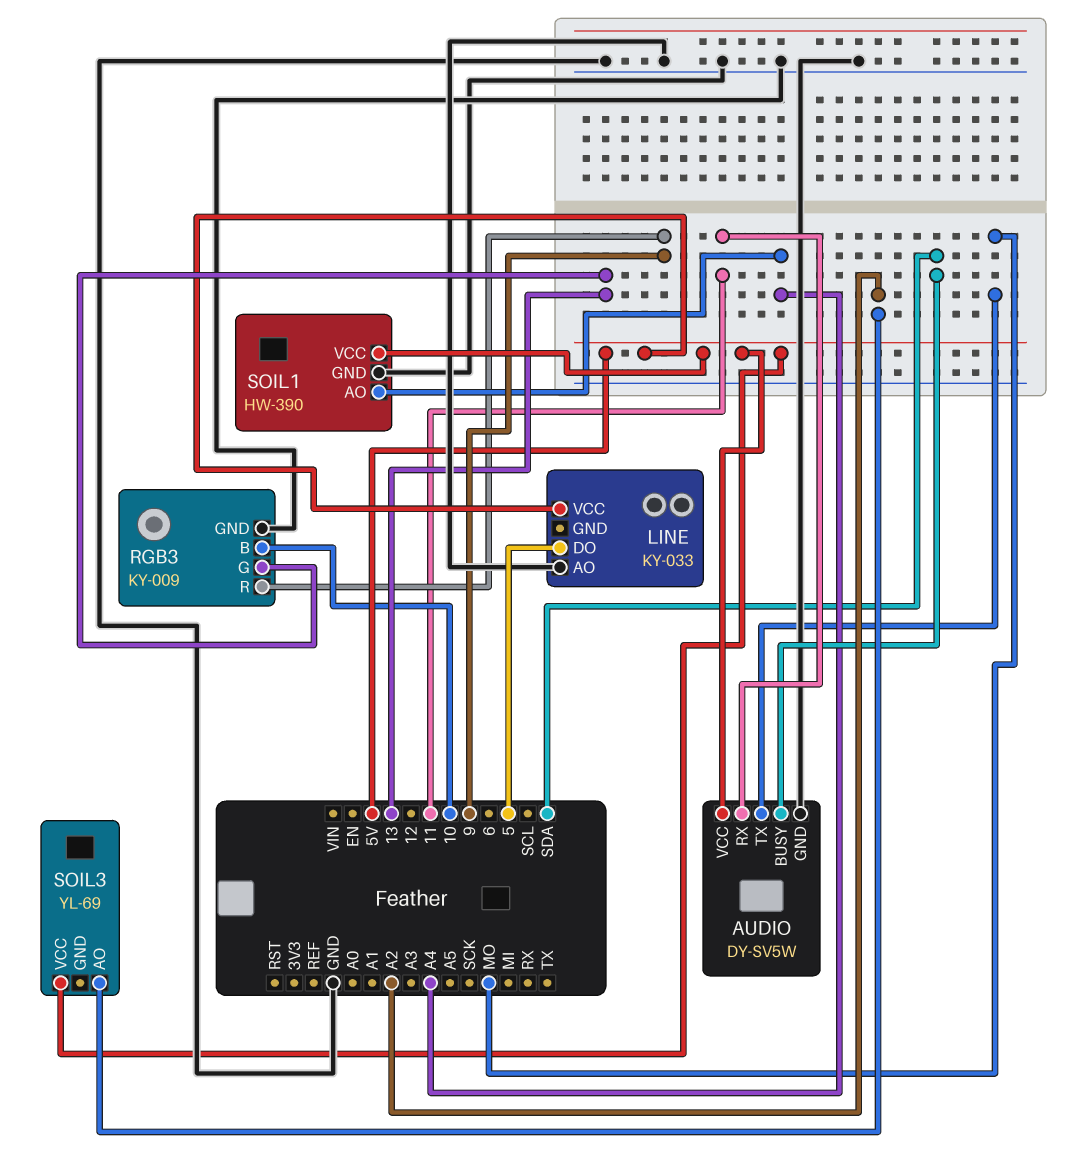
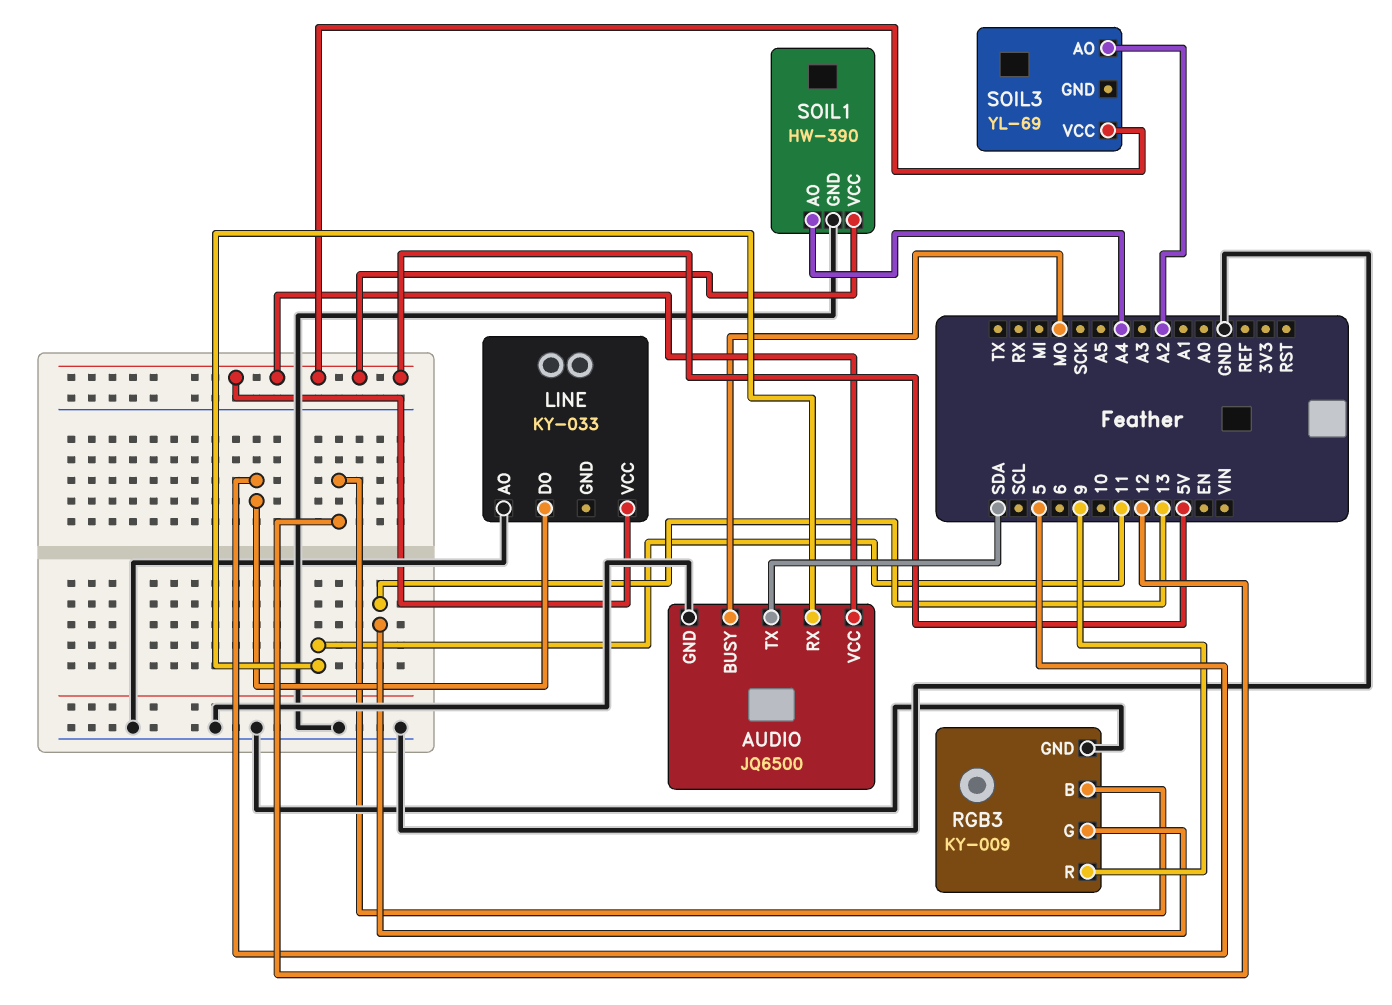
AUDIO: DY-SV5W -> JQ6500
AUDIO pin BUSY: SDA -> MO
AUDIO pin TX: MO -> SDA
RGB3 pin B: 10 -> 12

